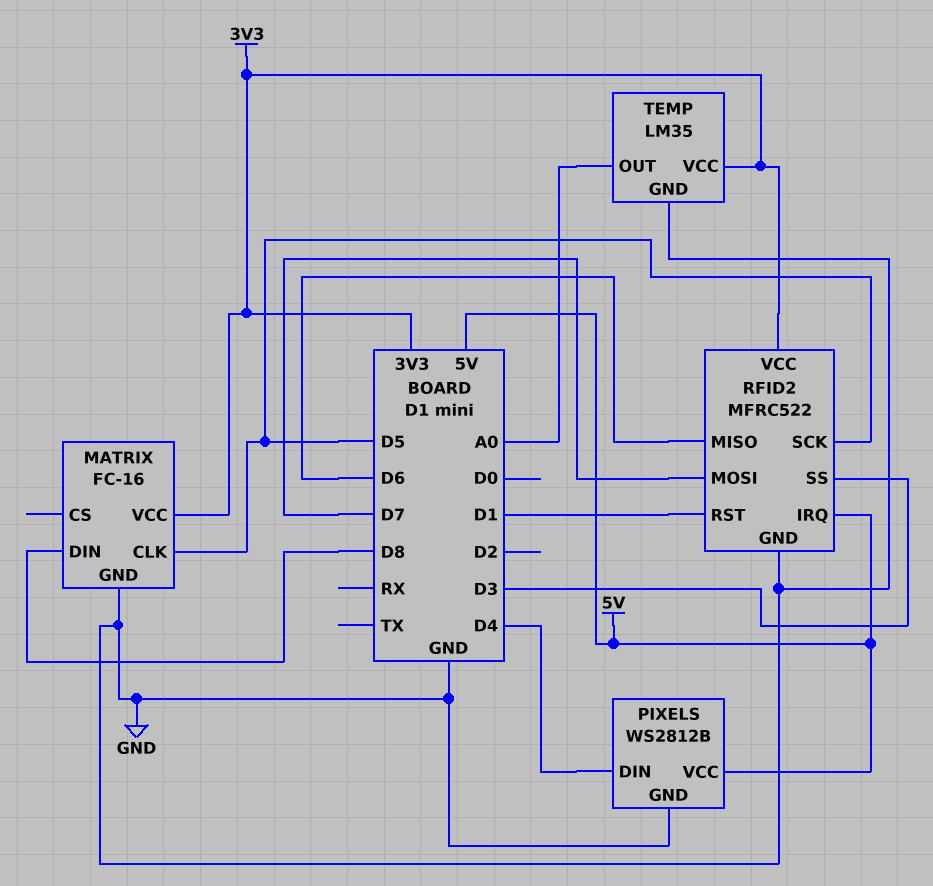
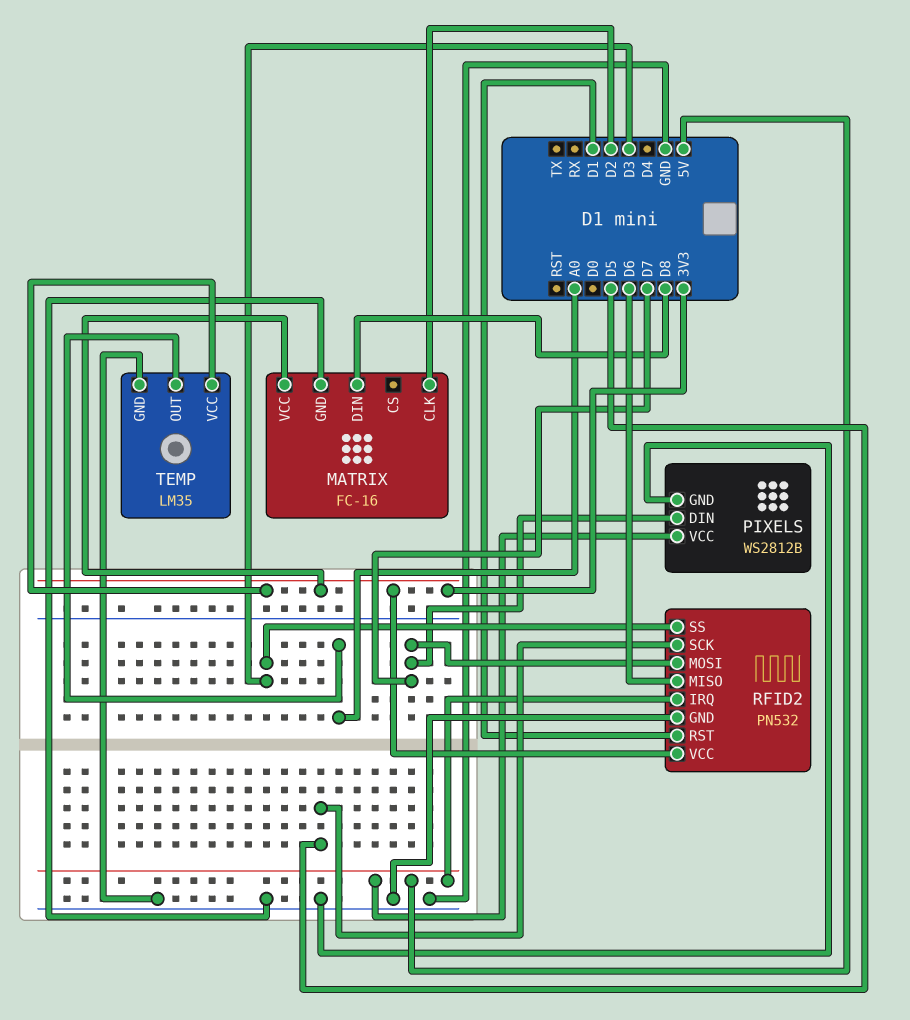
MATRIX pin CLK: D5 -> D2
PIXELS pin DIN: D4 -> D7
RFID2: MFRC522 -> PN532

